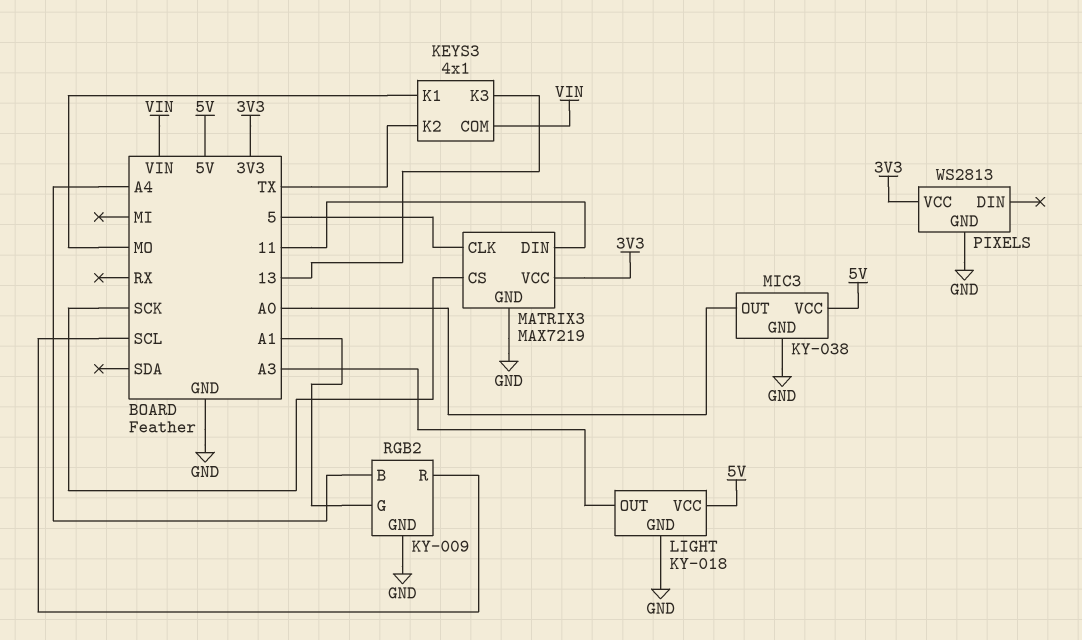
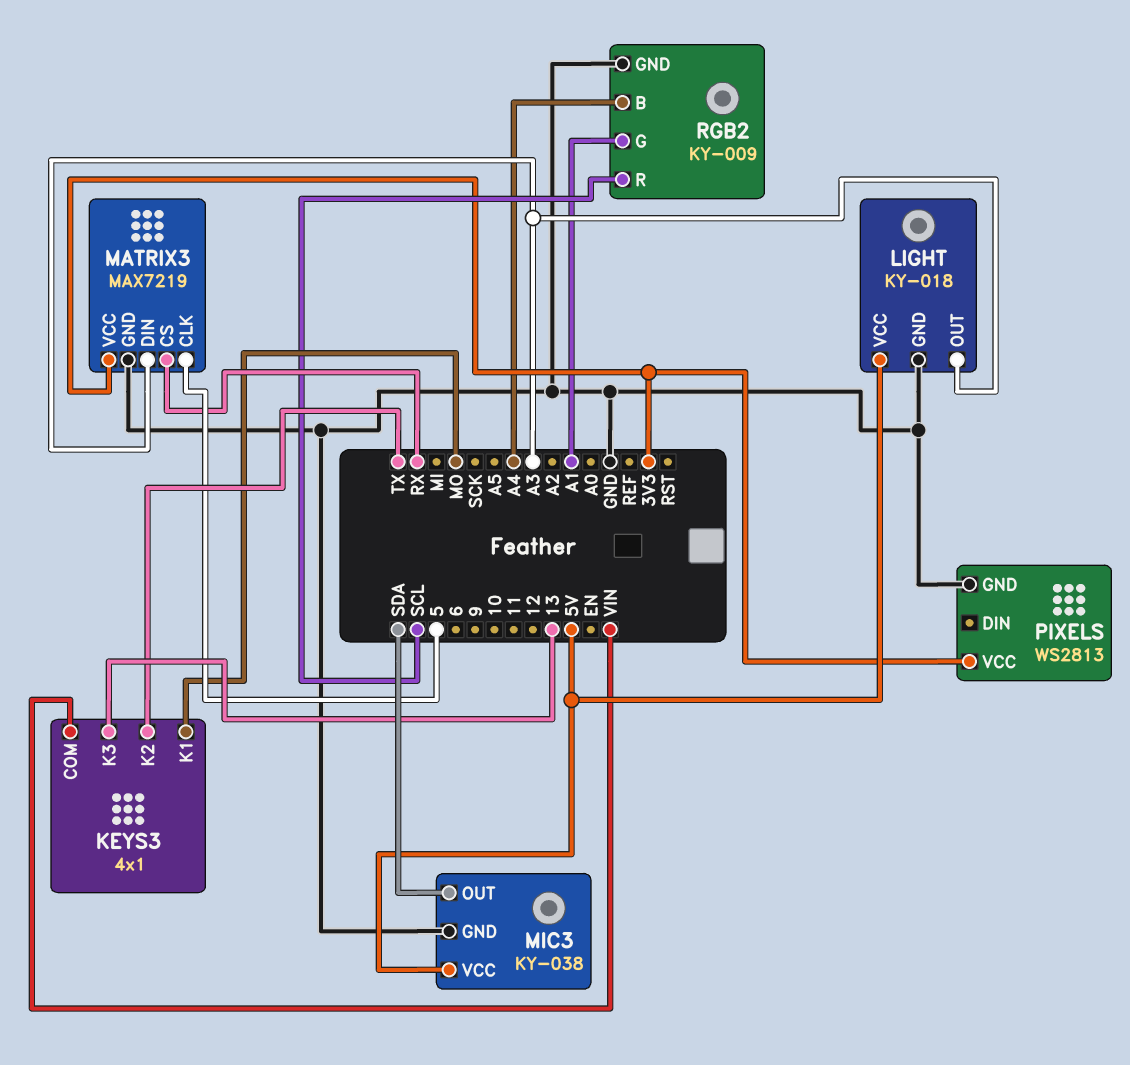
MATRIX3 pin CS: SCK -> RX
MATRIX3 pin DIN: 11 -> A3
MIC3 pin OUT: A0 -> SDA

